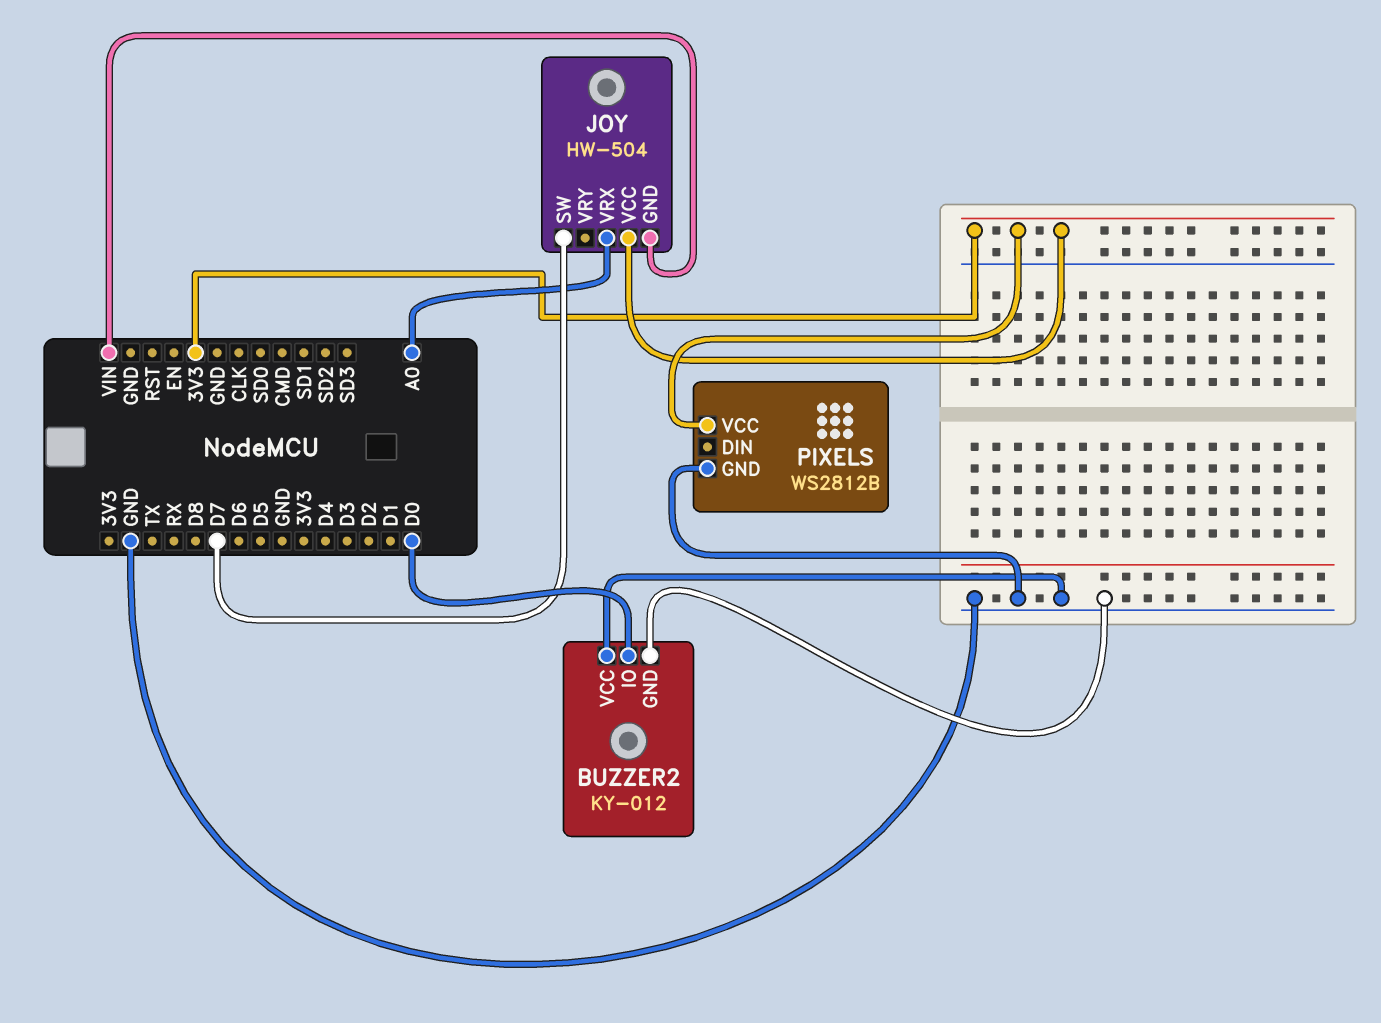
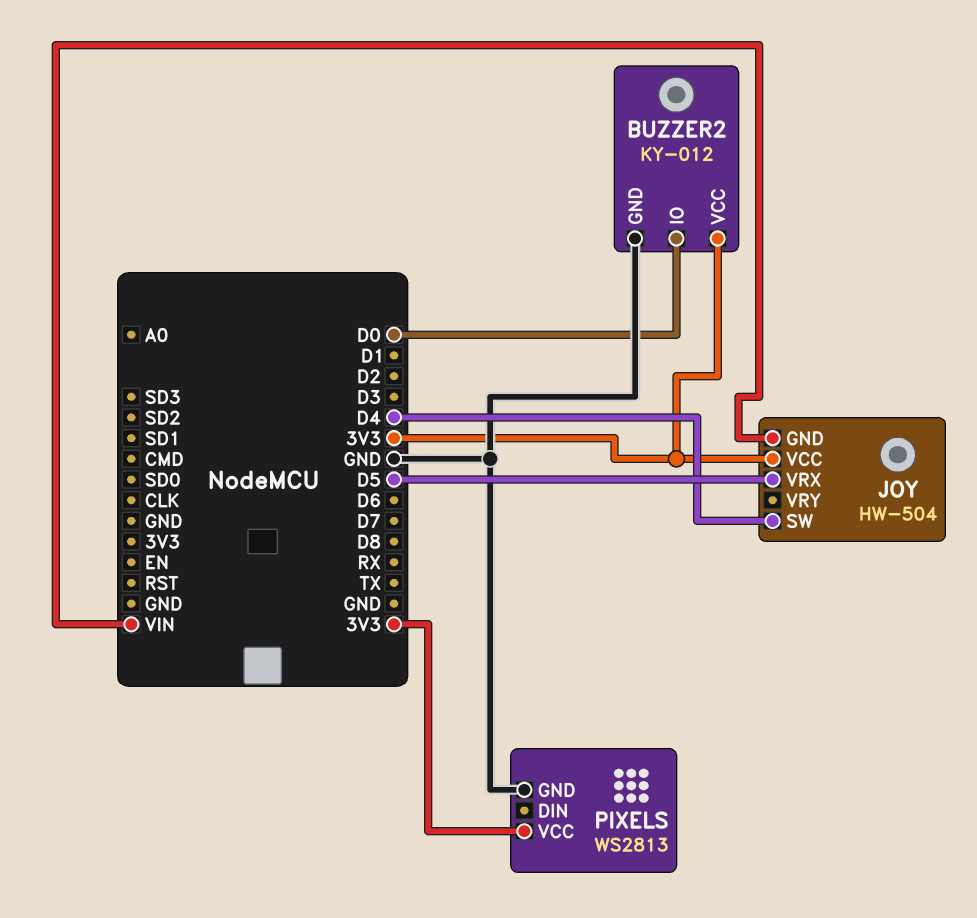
BUZZER2 pin VCC: GND -> 3V3
JOY pin SW: D7 -> D4
JOY pin VRX: A0 -> D5
PIXELS: WS2812B -> WS2813

